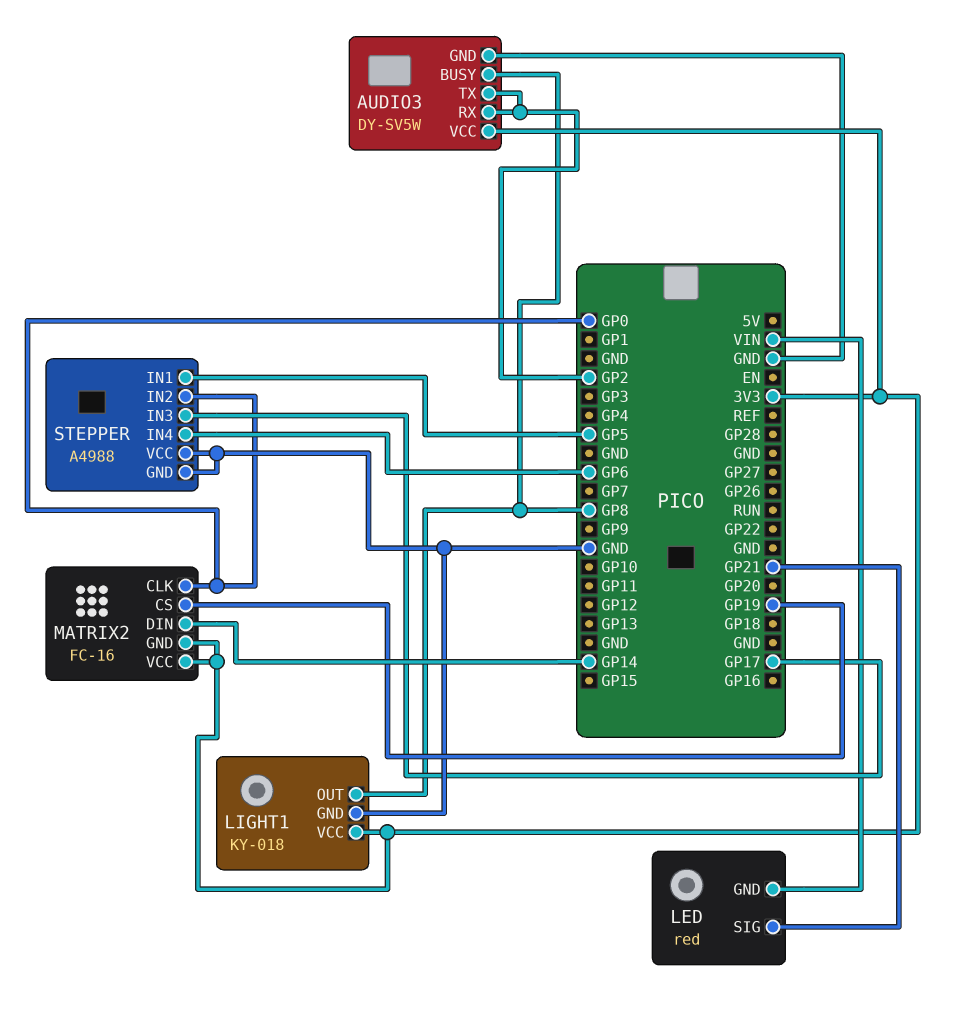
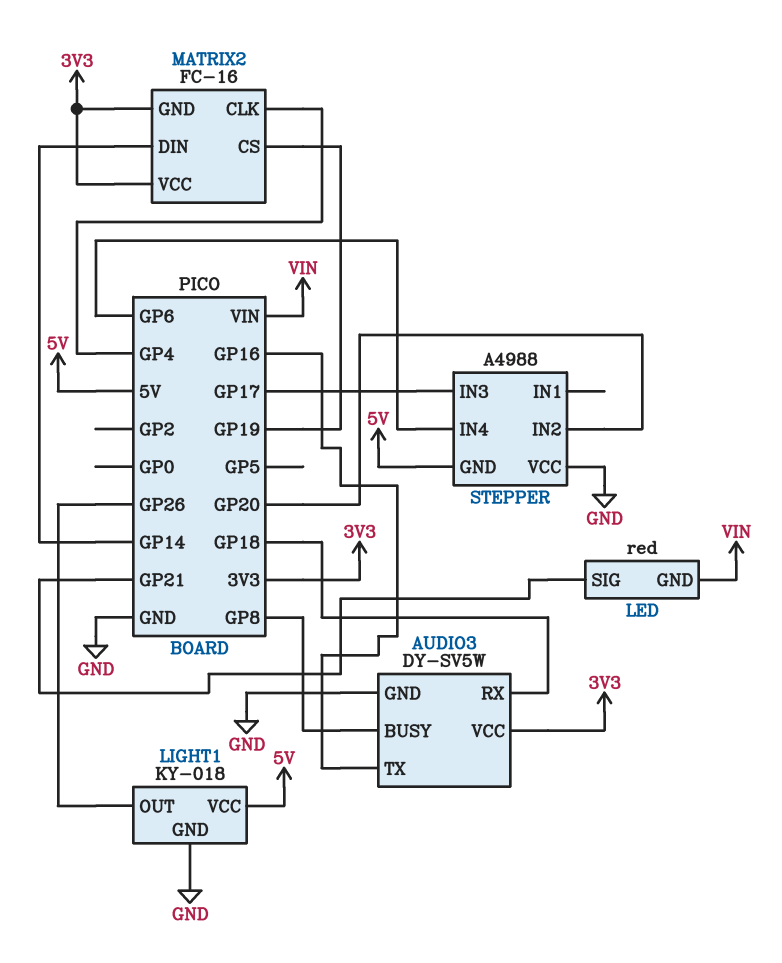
AUDIO3 pin RX: GP2 -> GP18
AUDIO3 pin TX: GP2 -> GP16
LIGHT1 pin OUT: GP8 -> GP26
LIGHT1 pin VCC: 3V3 -> 5V
MATRIX2 pin CLK: GP0 -> GP4
STEPPER pin GND: GND -> 5V
STEPPER pin IN1: GP5 -> none
STEPPER pin IN2: GP0 -> GP20

